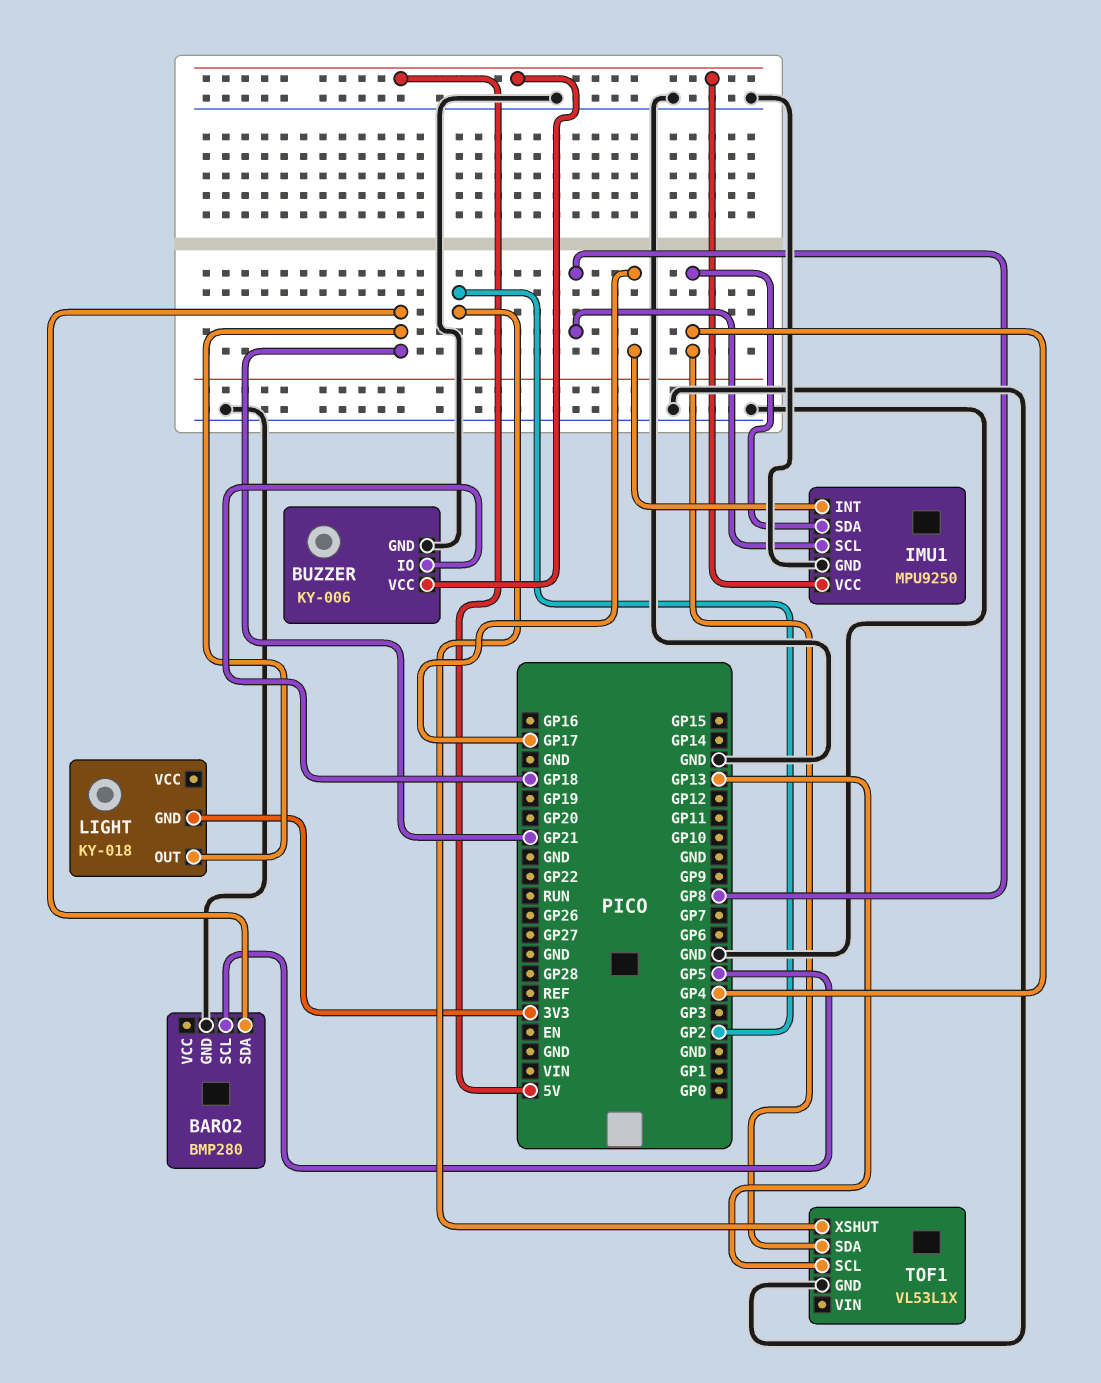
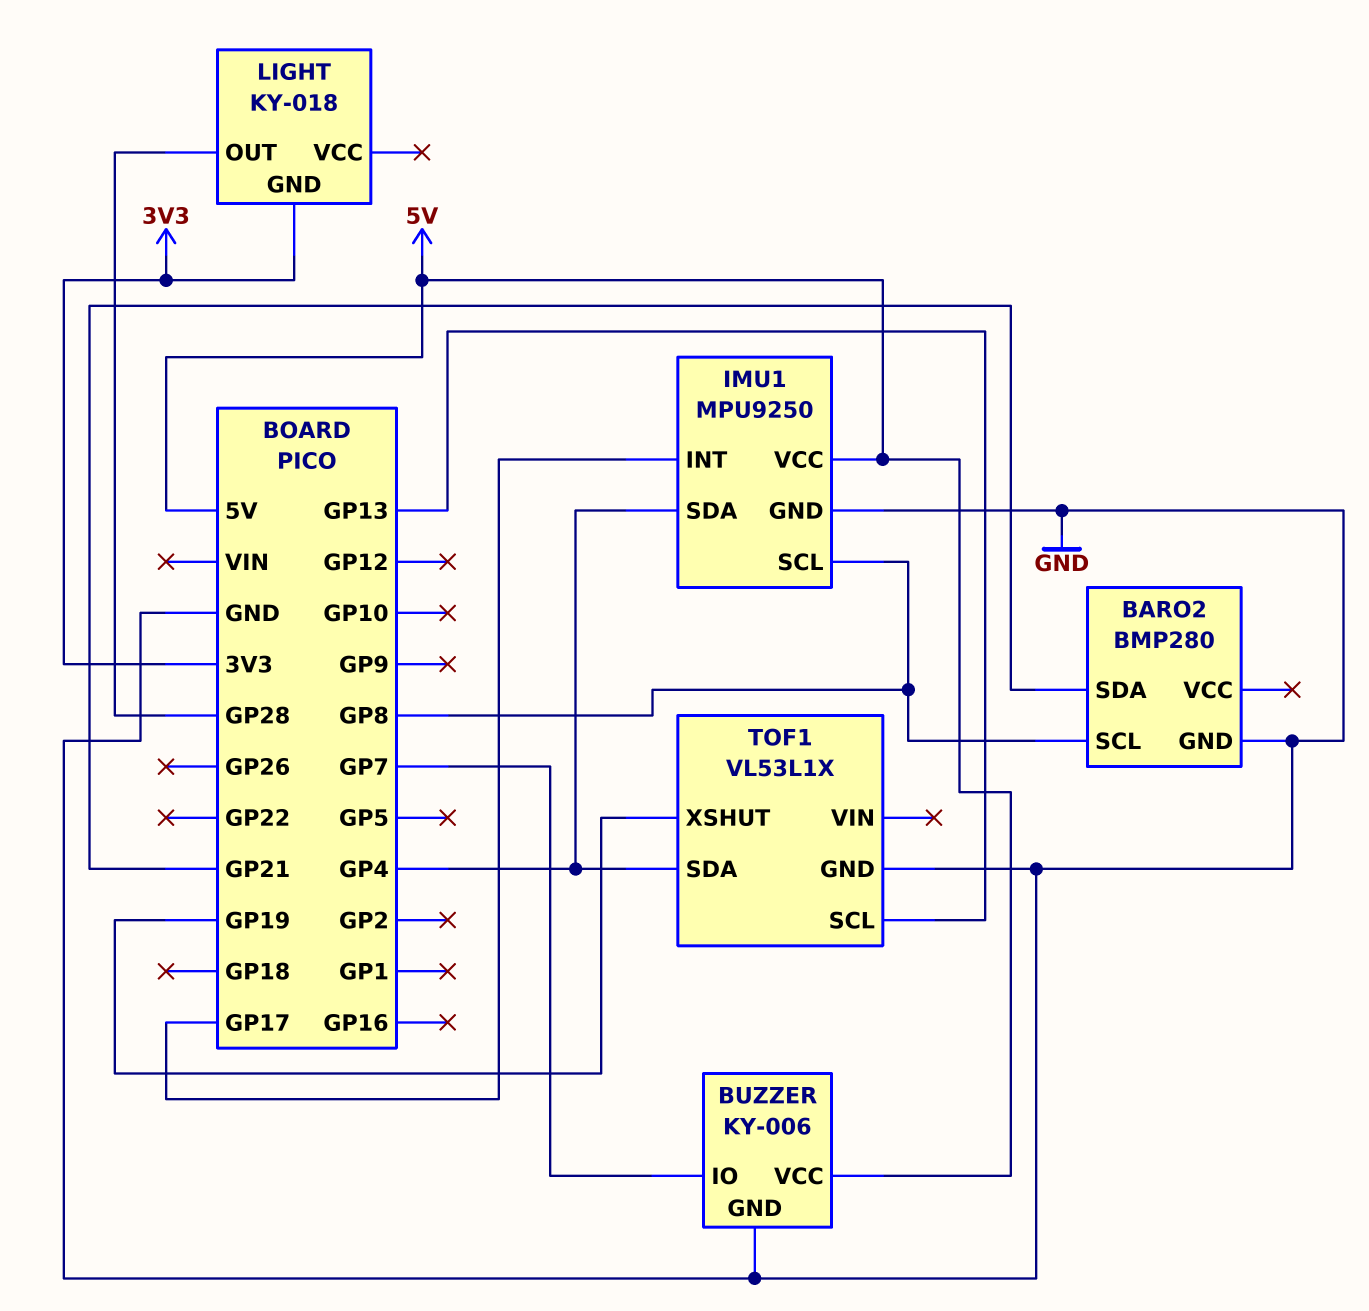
BARO2 pin SCL: GP5 -> GP8
BUZZER pin IO: GP18 -> GP7
LIGHT pin OUT: GP21 -> GP28
TOF1 pin XSHUT: GP2 -> GP19

